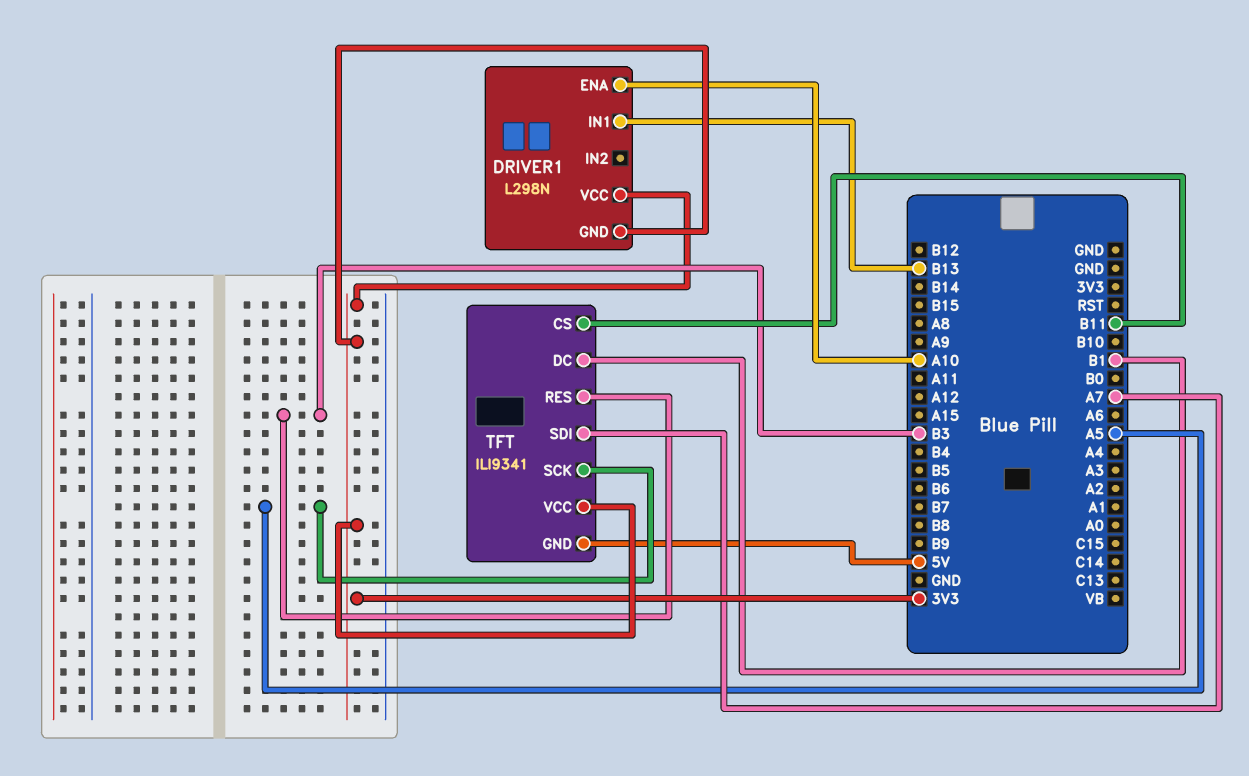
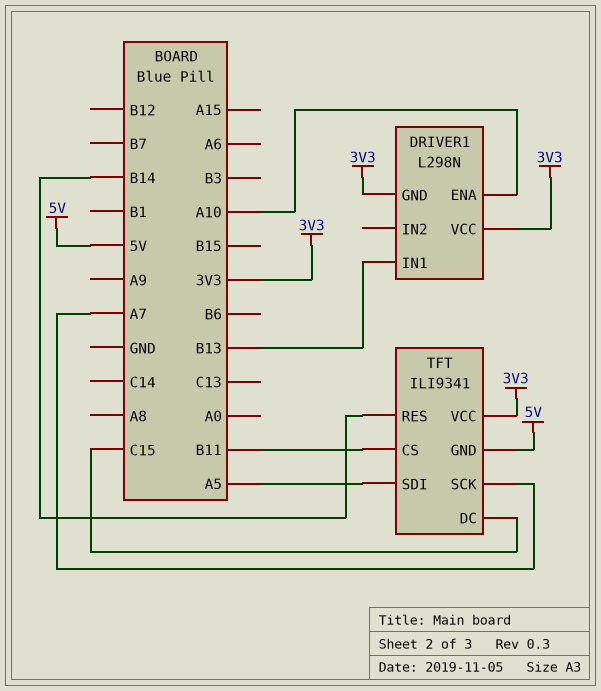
TFT pin DC: B1 -> C15
TFT pin RES: B3 -> B14
TFT pin SCK: A5 -> A7
TFT pin SDI: A7 -> A5

